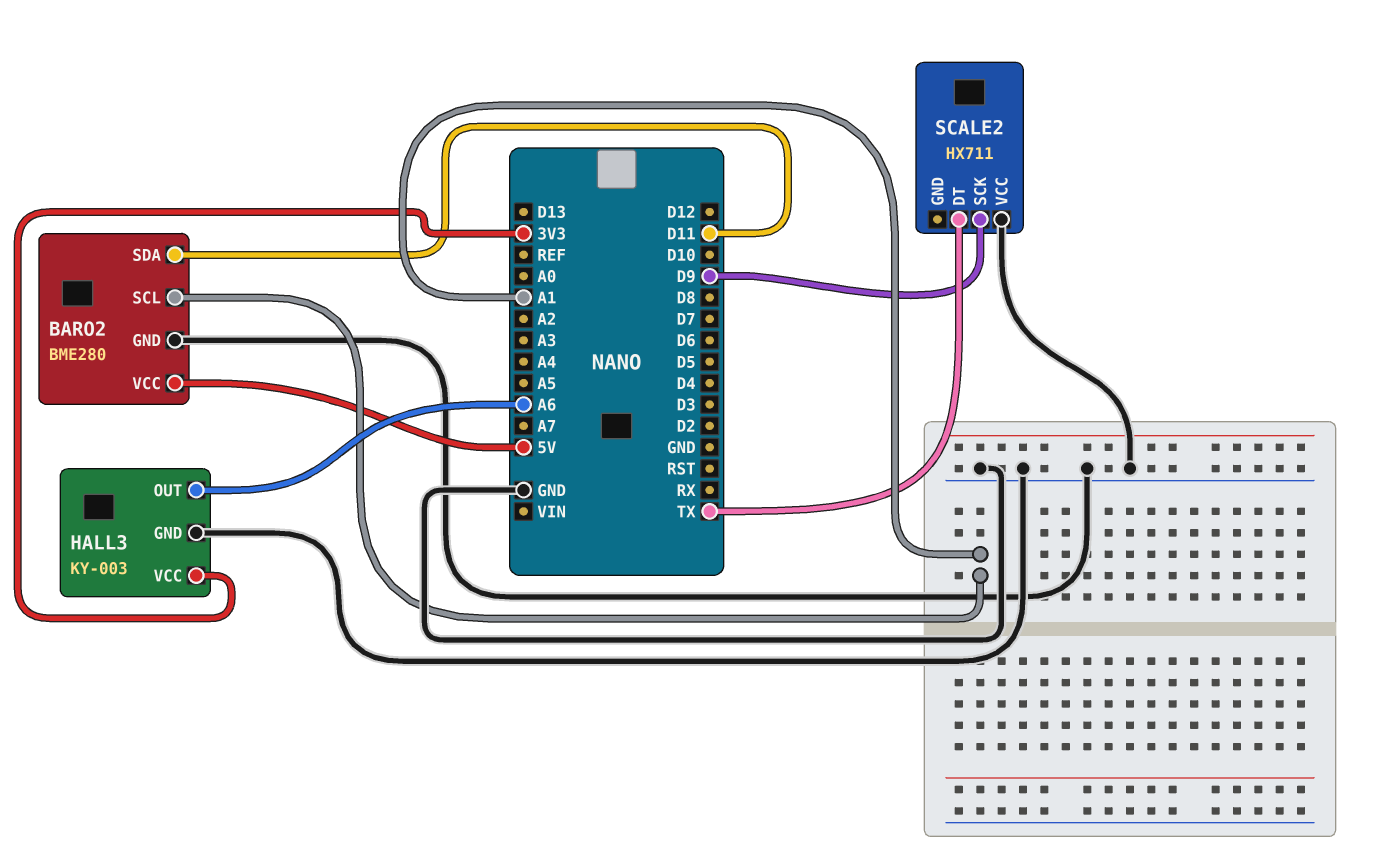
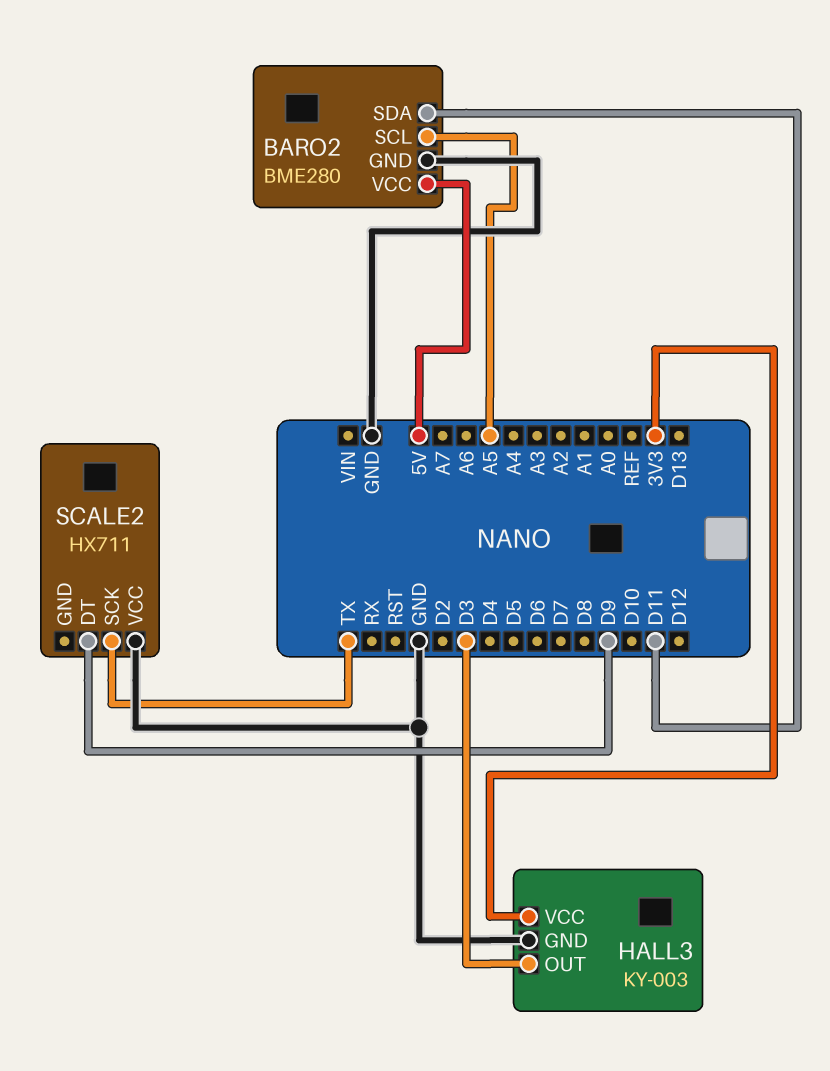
BARO2 pin SCL: A1 -> A5
HALL3 pin OUT: A6 -> D3
SCALE2 pin DT: TX -> D9
SCALE2 pin SCK: D9 -> TX

